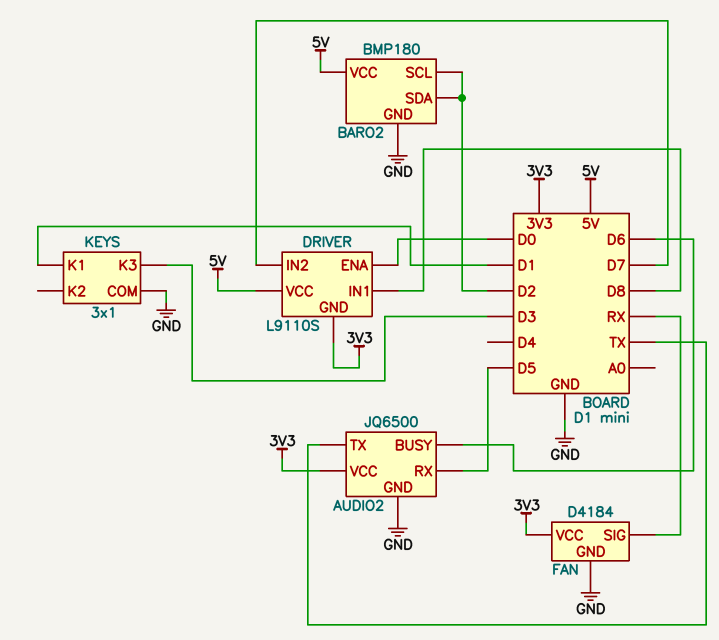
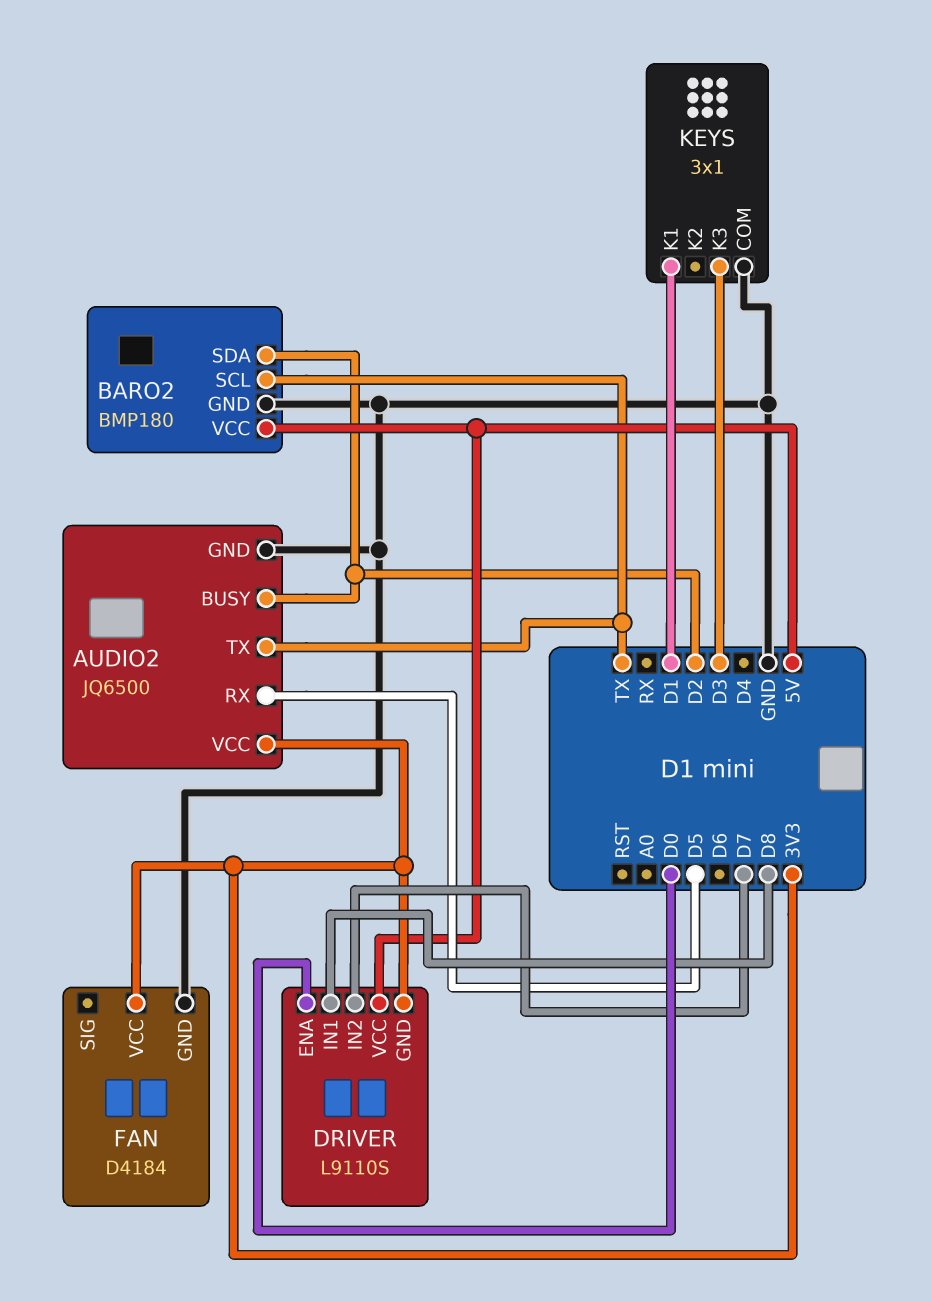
AUDIO2 pin BUSY: D6 -> D2
BARO2 pin SCL: D2 -> TX
FAN pin SIG: RX -> none

